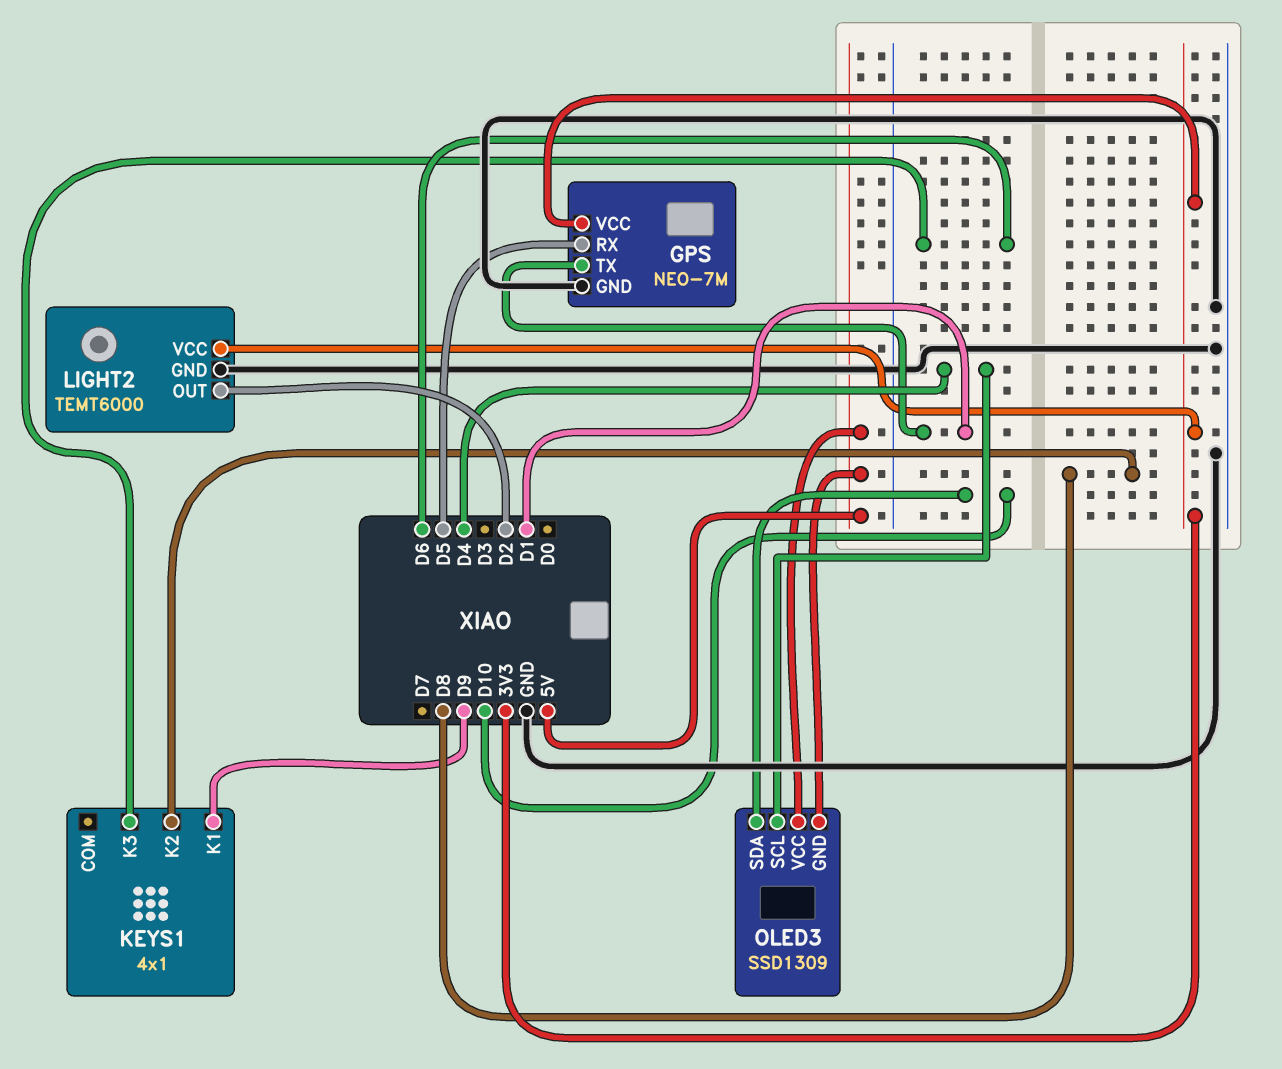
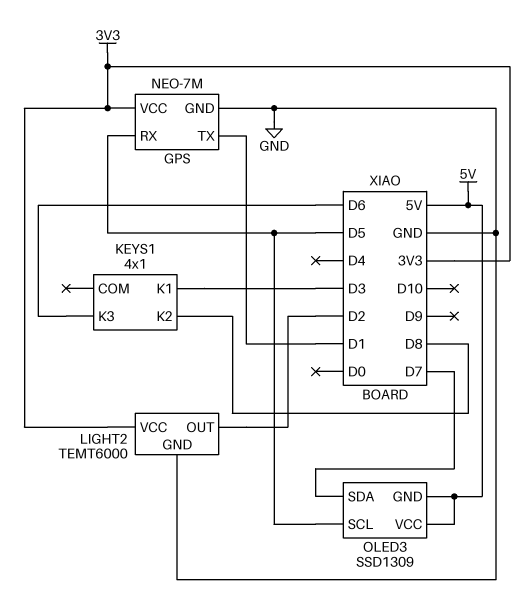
KEYS1 pin K1: D9 -> D3
OLED3 pin SCL: D4 -> D5
OLED3 pin SDA: D10 -> D7

